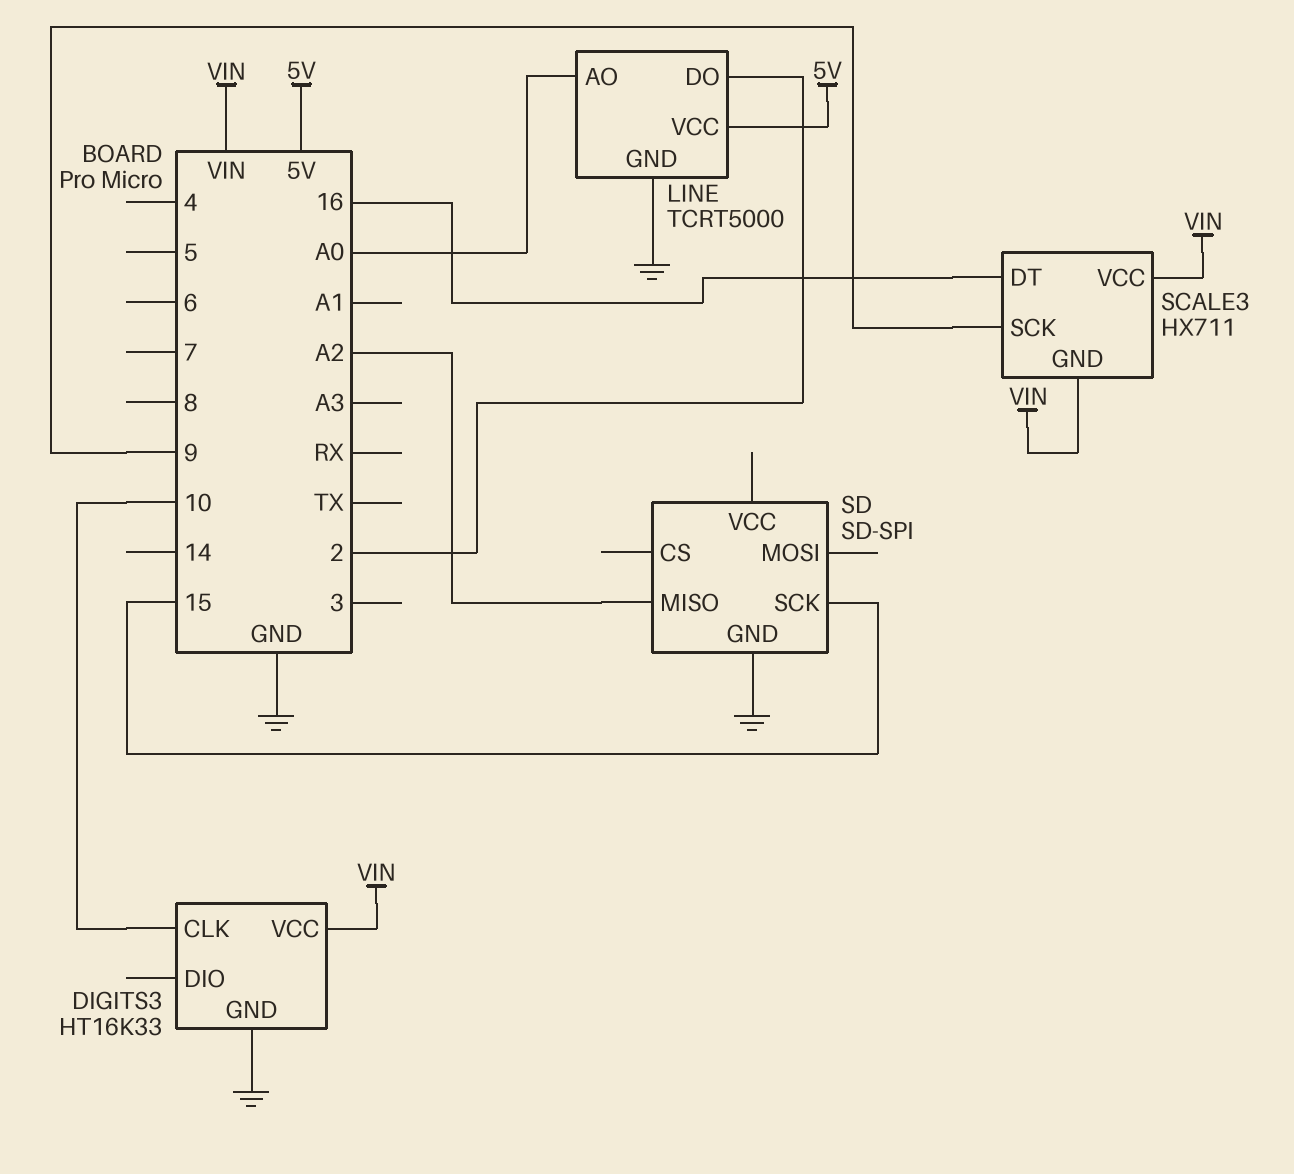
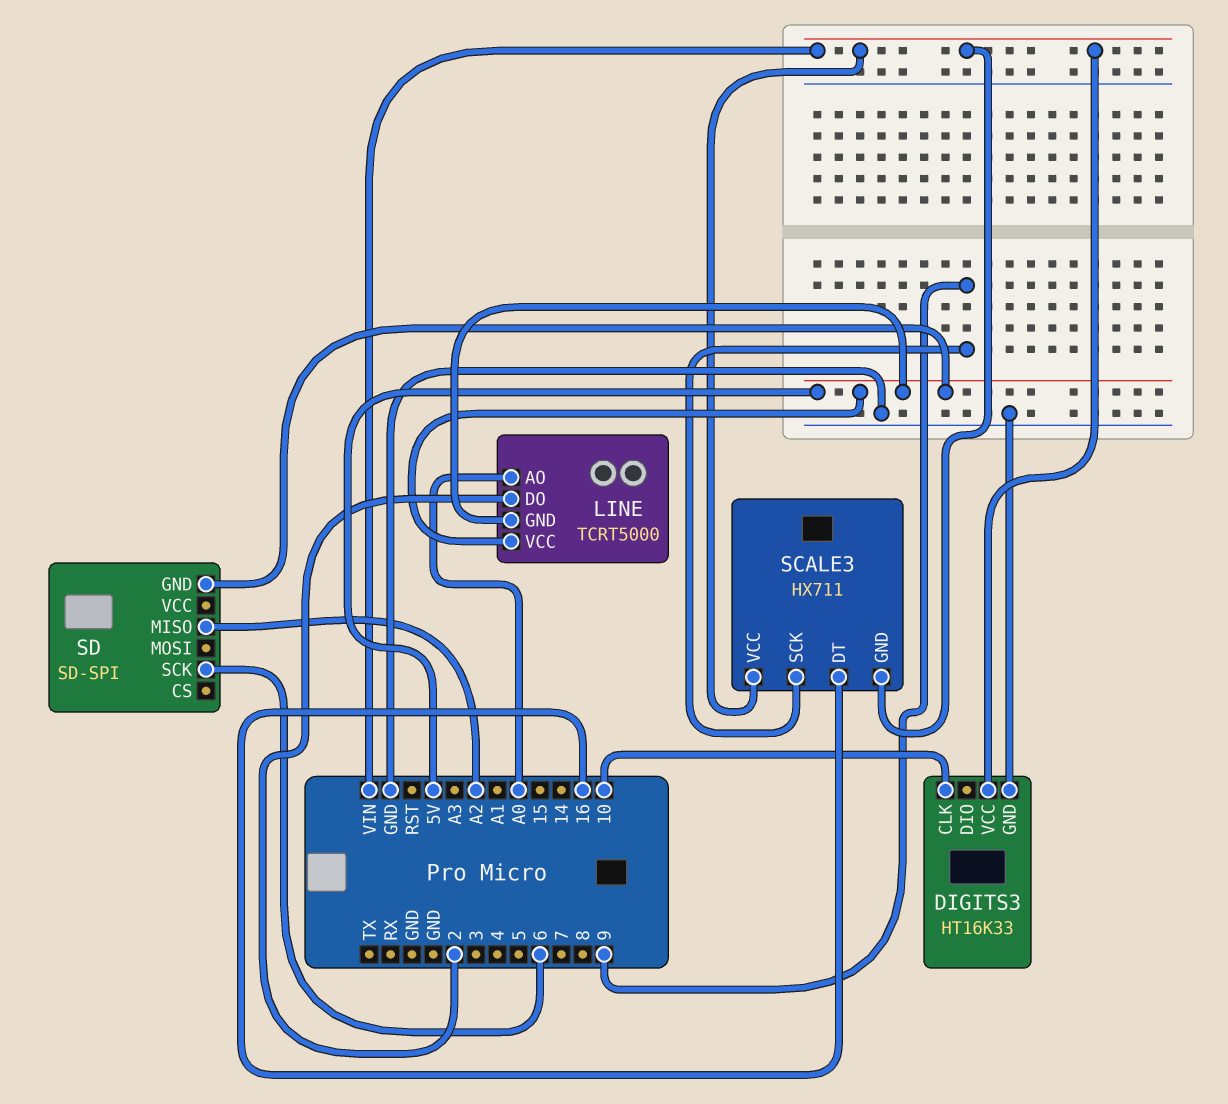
LINE pin GND: GND -> 5V
SD pin GND: GND -> 5V
SD pin SCK: 15 -> 6

